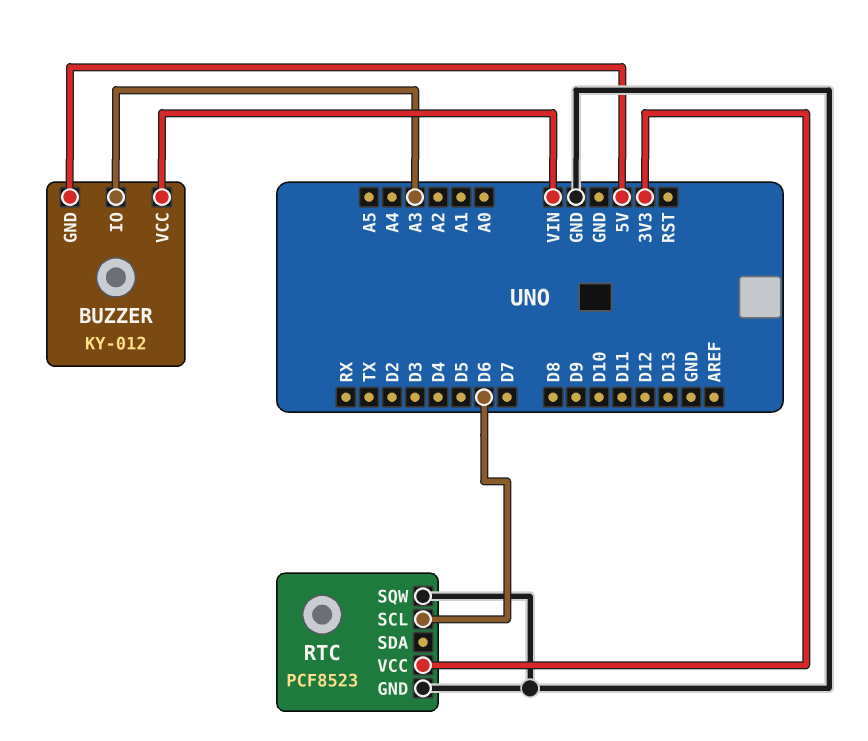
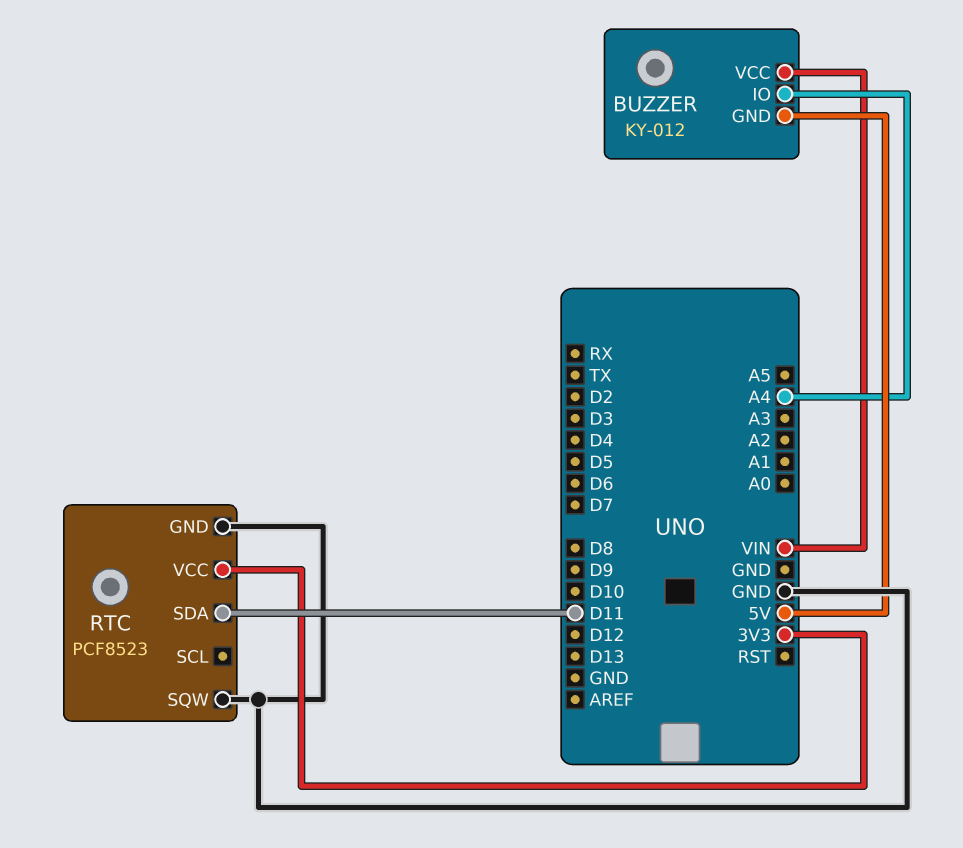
BUZZER pin IO: A3 -> A4
RTC pin SCL: D6 -> none
RTC pin SDA: none -> D11

